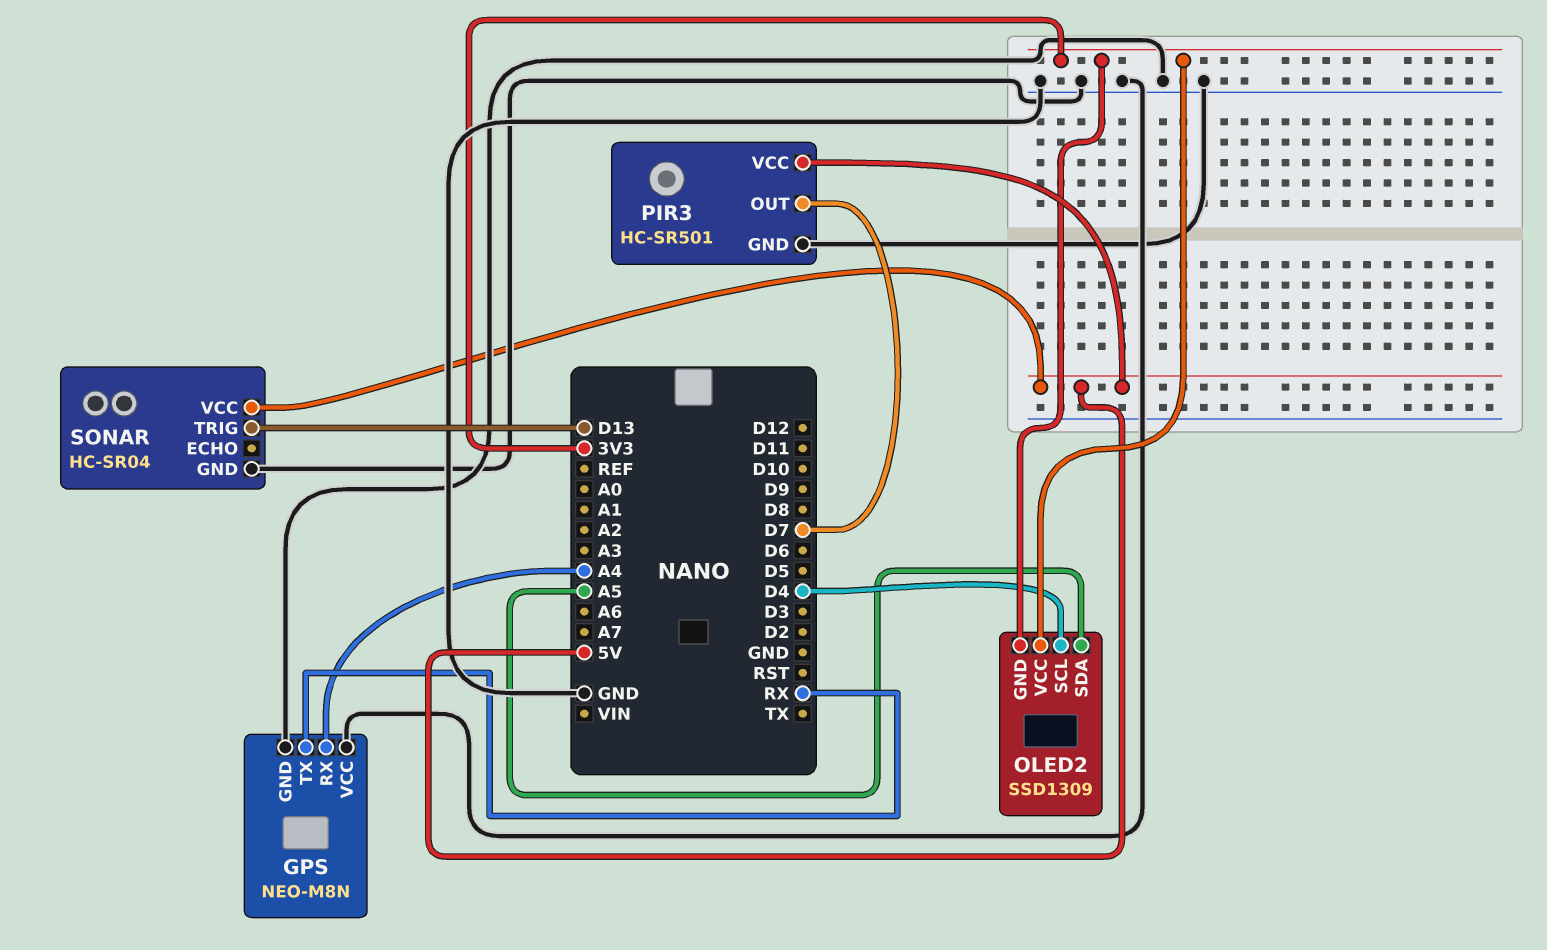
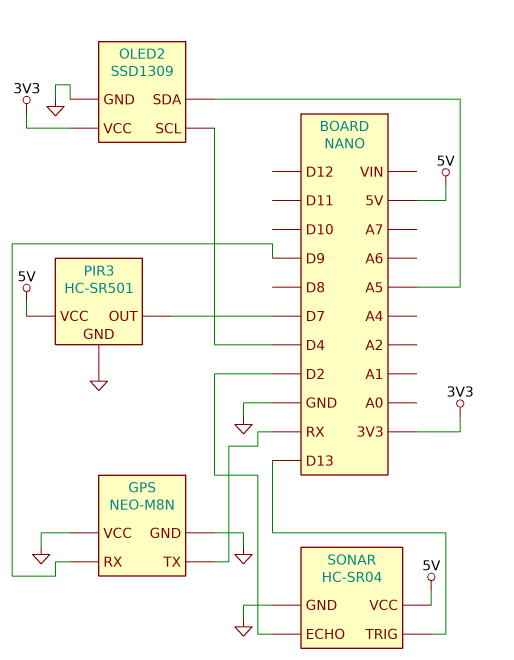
GPS pin RX: A4 -> D9
OLED2 pin GND: 3V3 -> GND
SONAR pin ECHO: none -> D2

